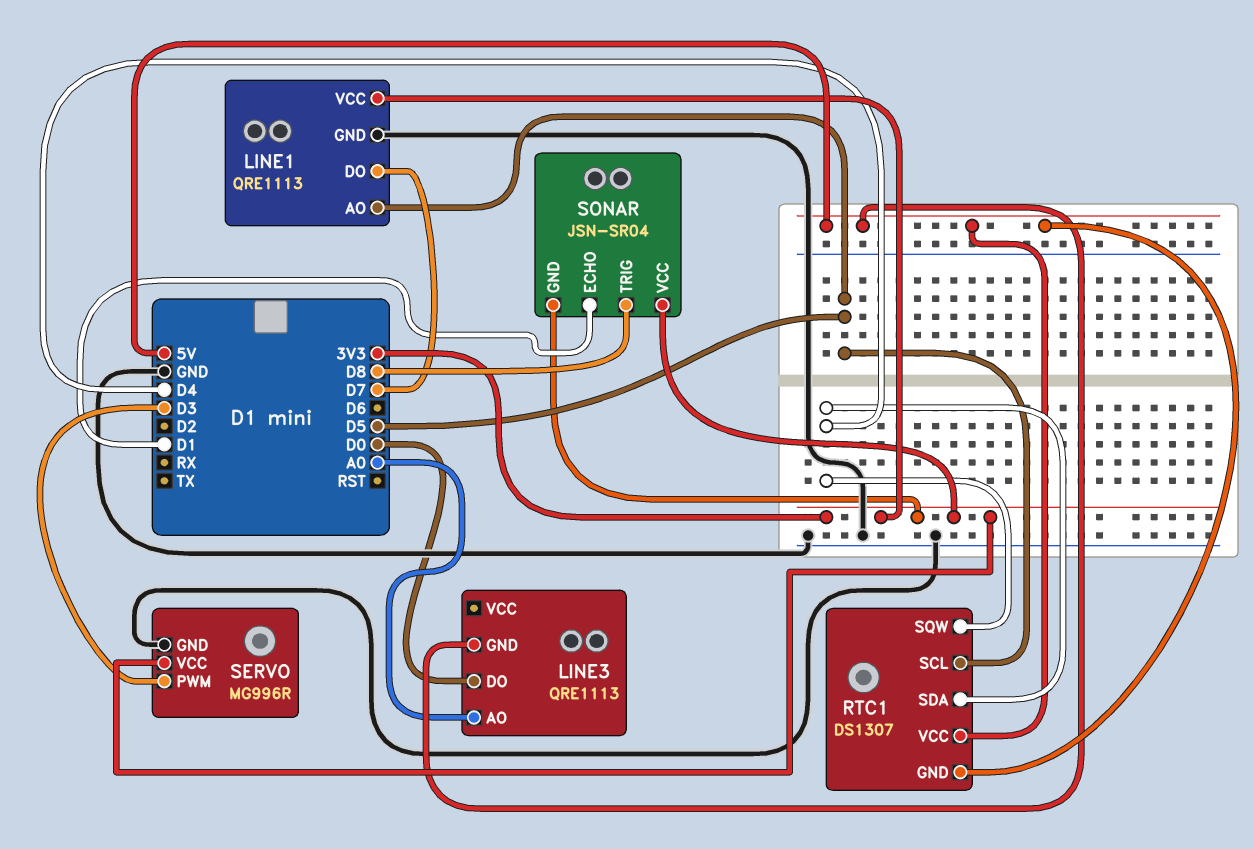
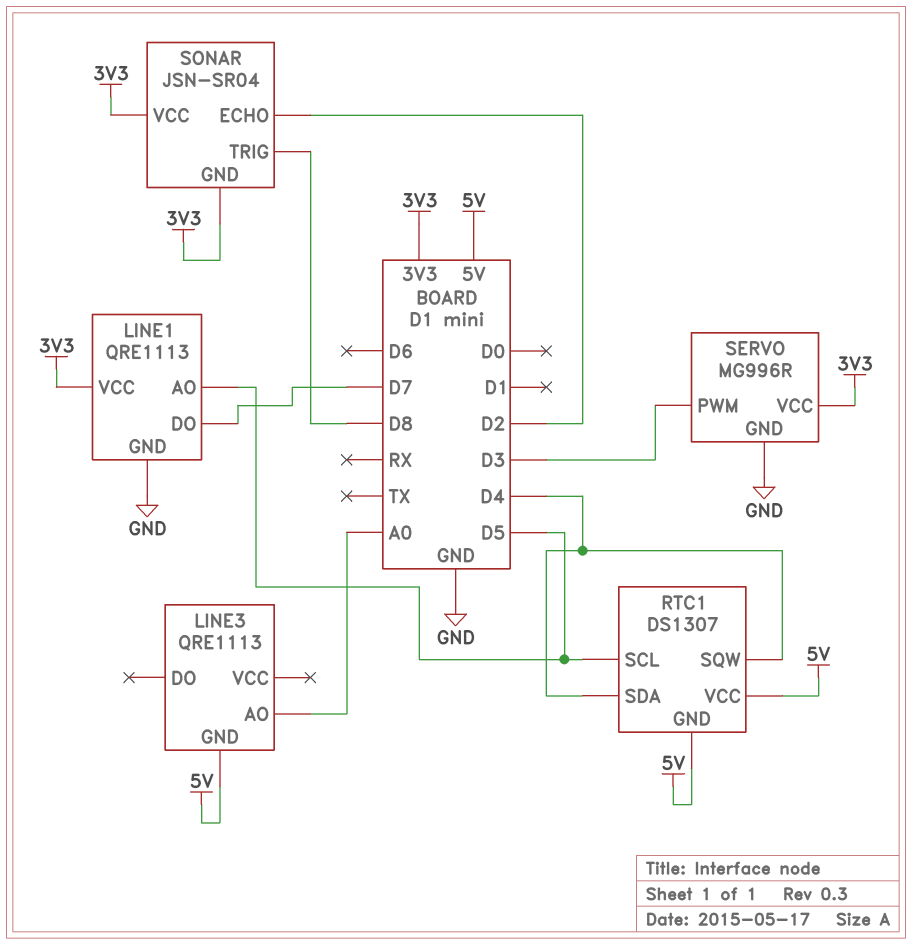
LINE3 pin DO: D0 -> none
SONAR pin ECHO: D1 -> D2

